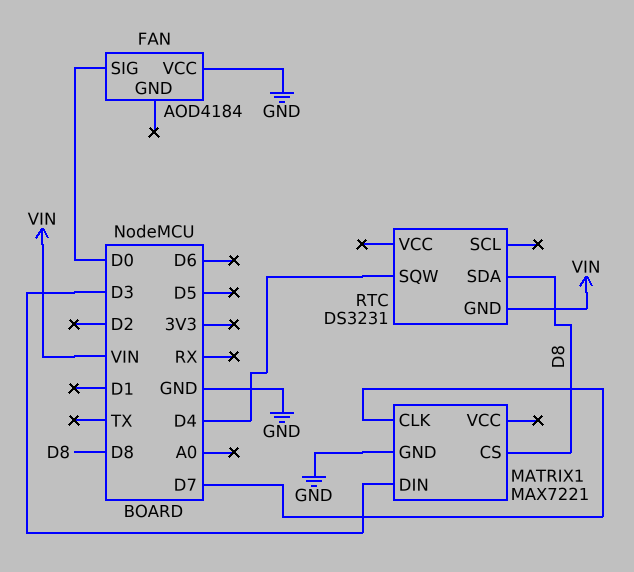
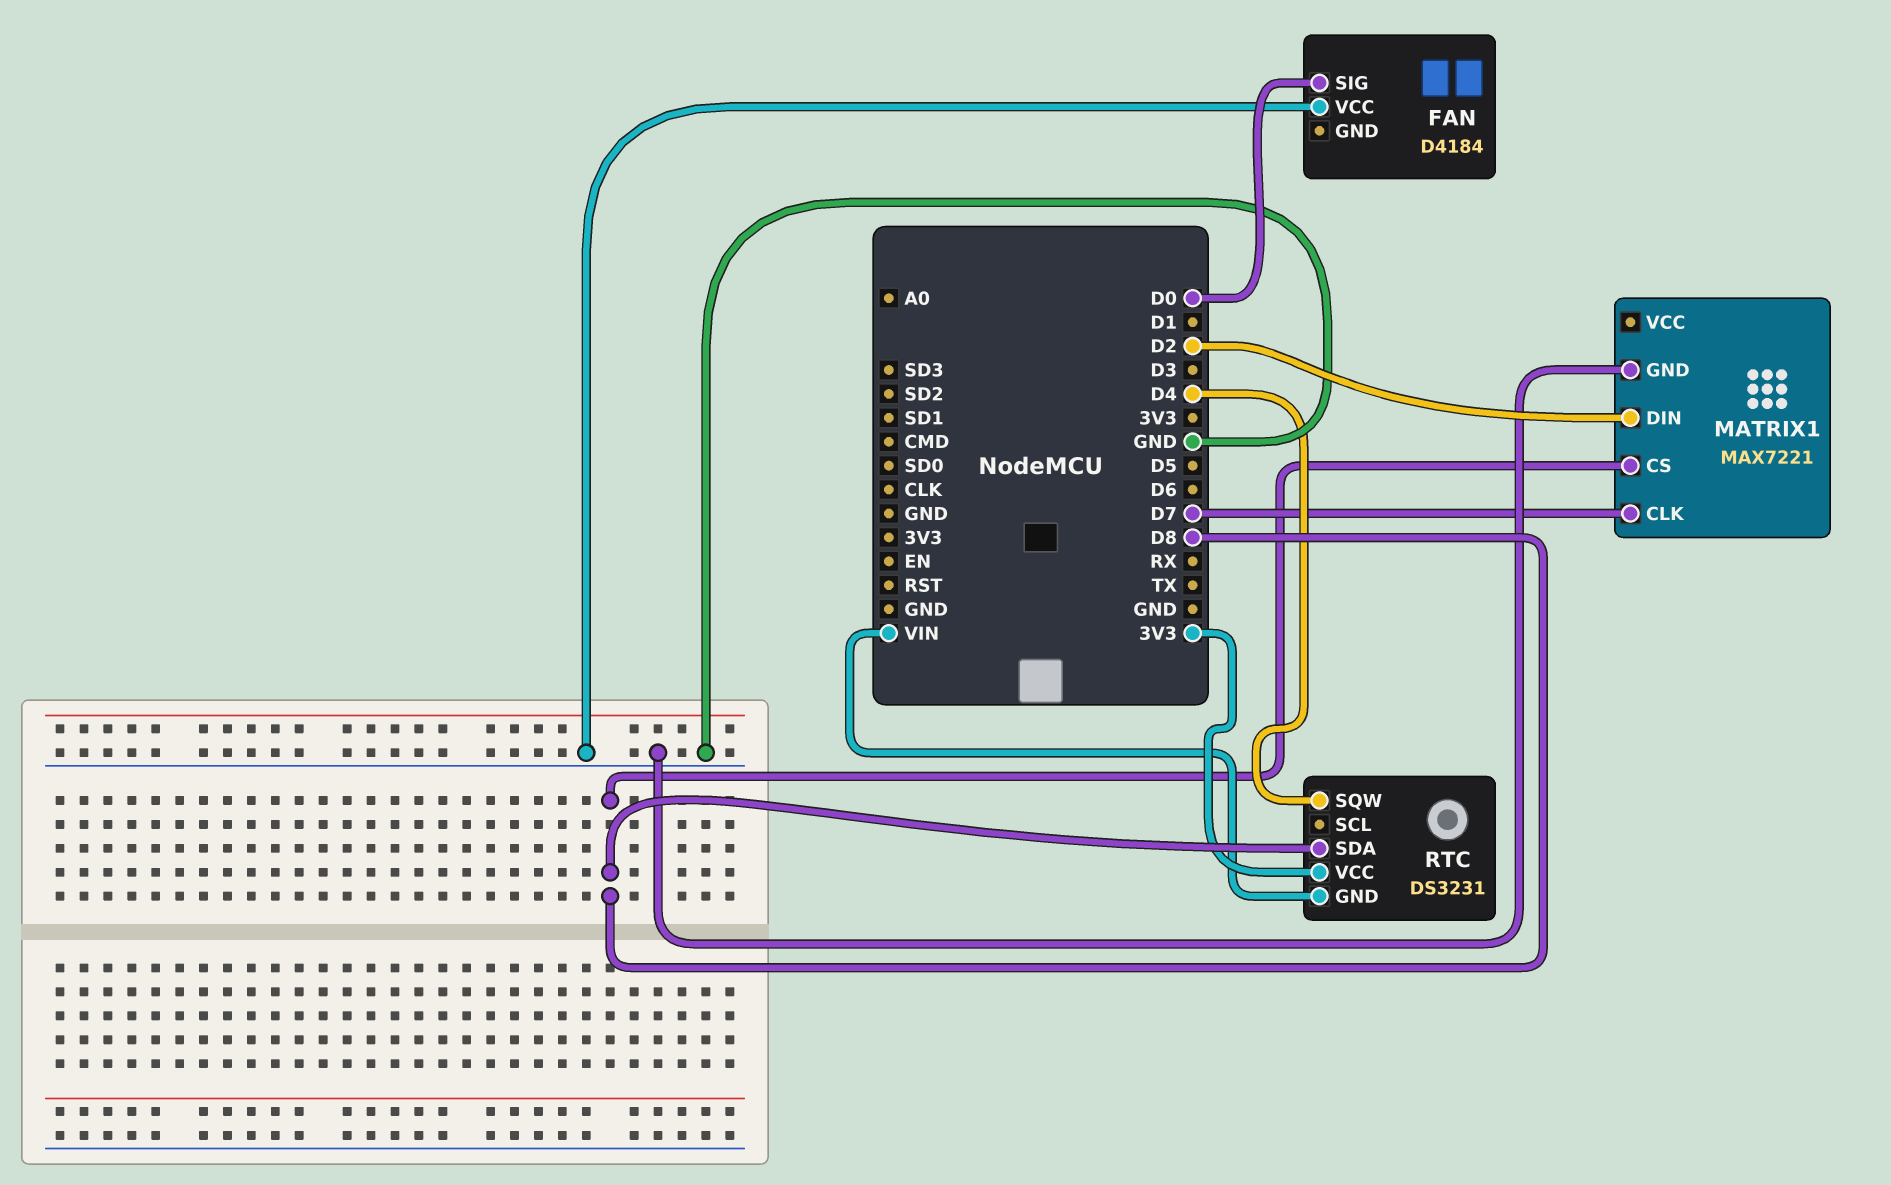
FAN: AOD4184 -> D4184
MATRIX1 pin DIN: D3 -> D2
RTC pin VCC: none -> 3V3

